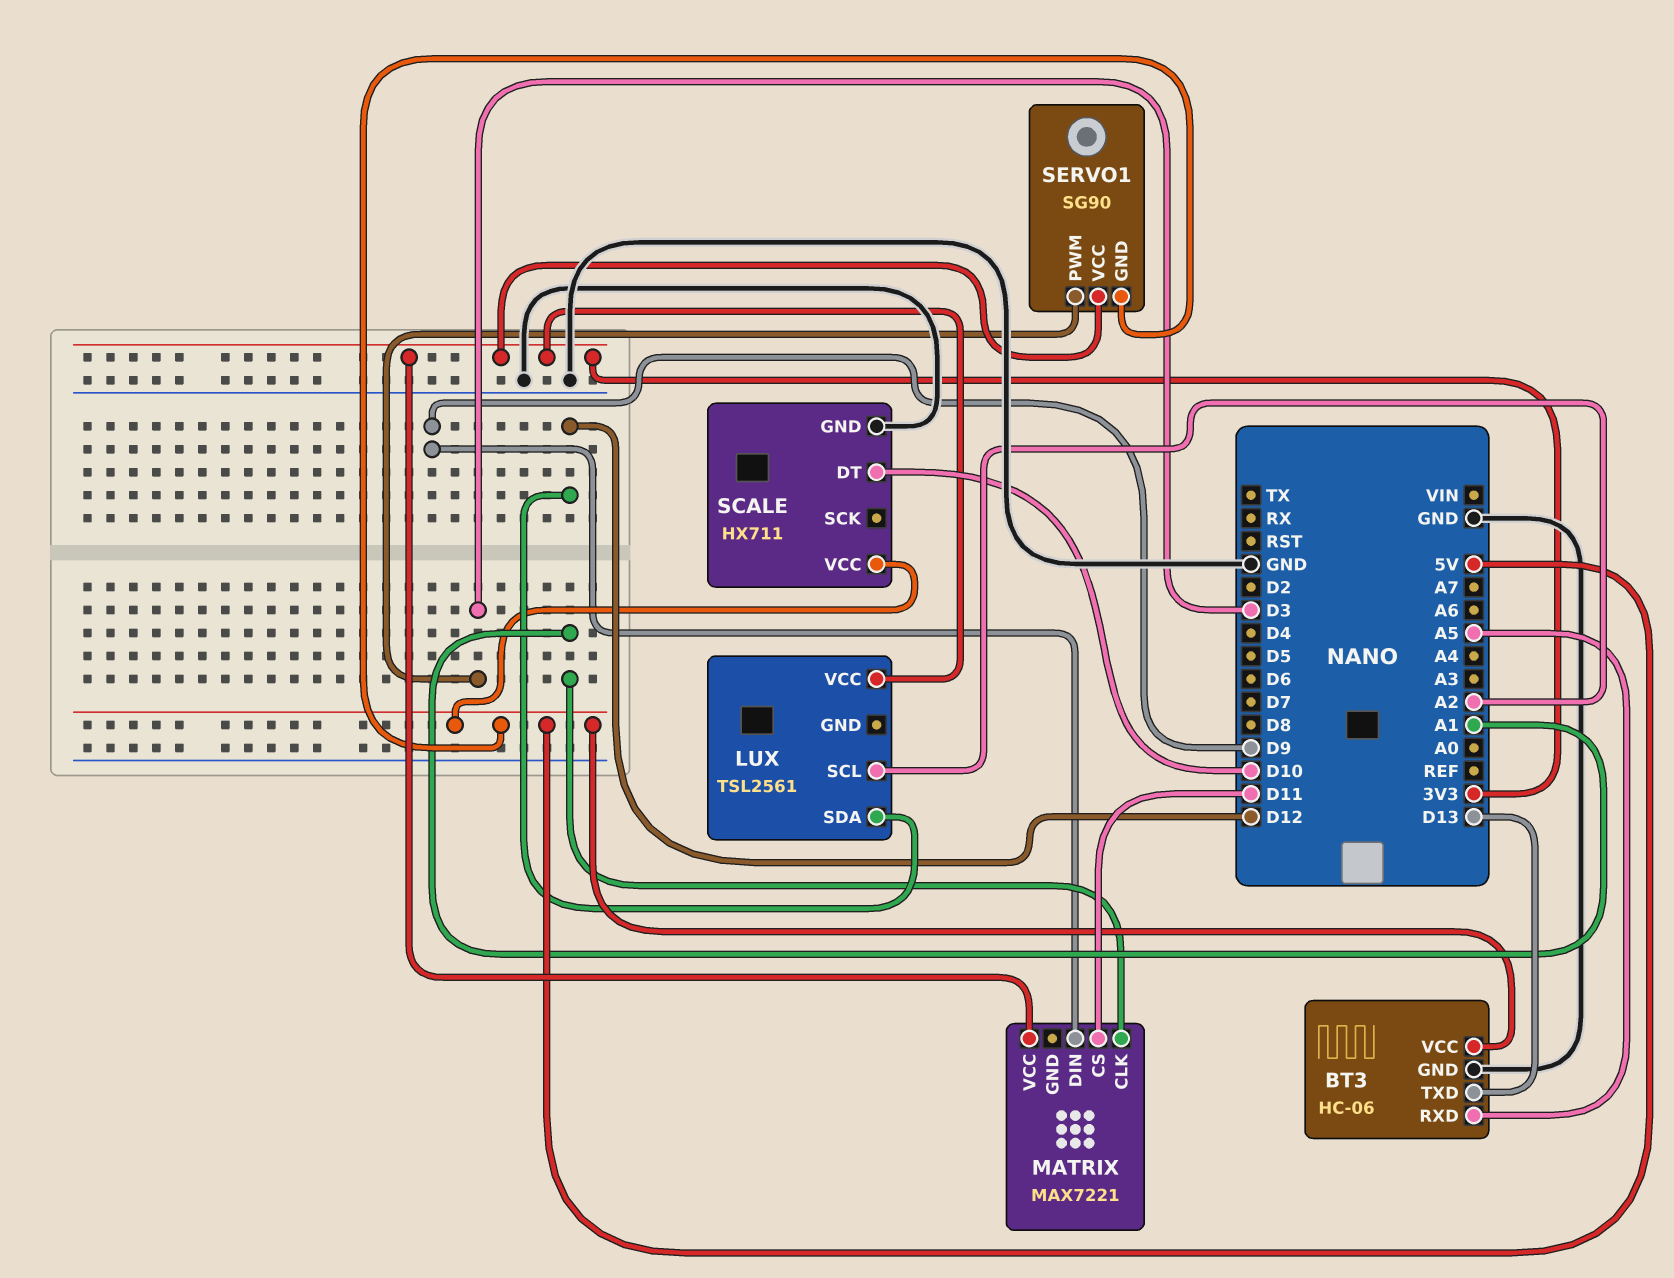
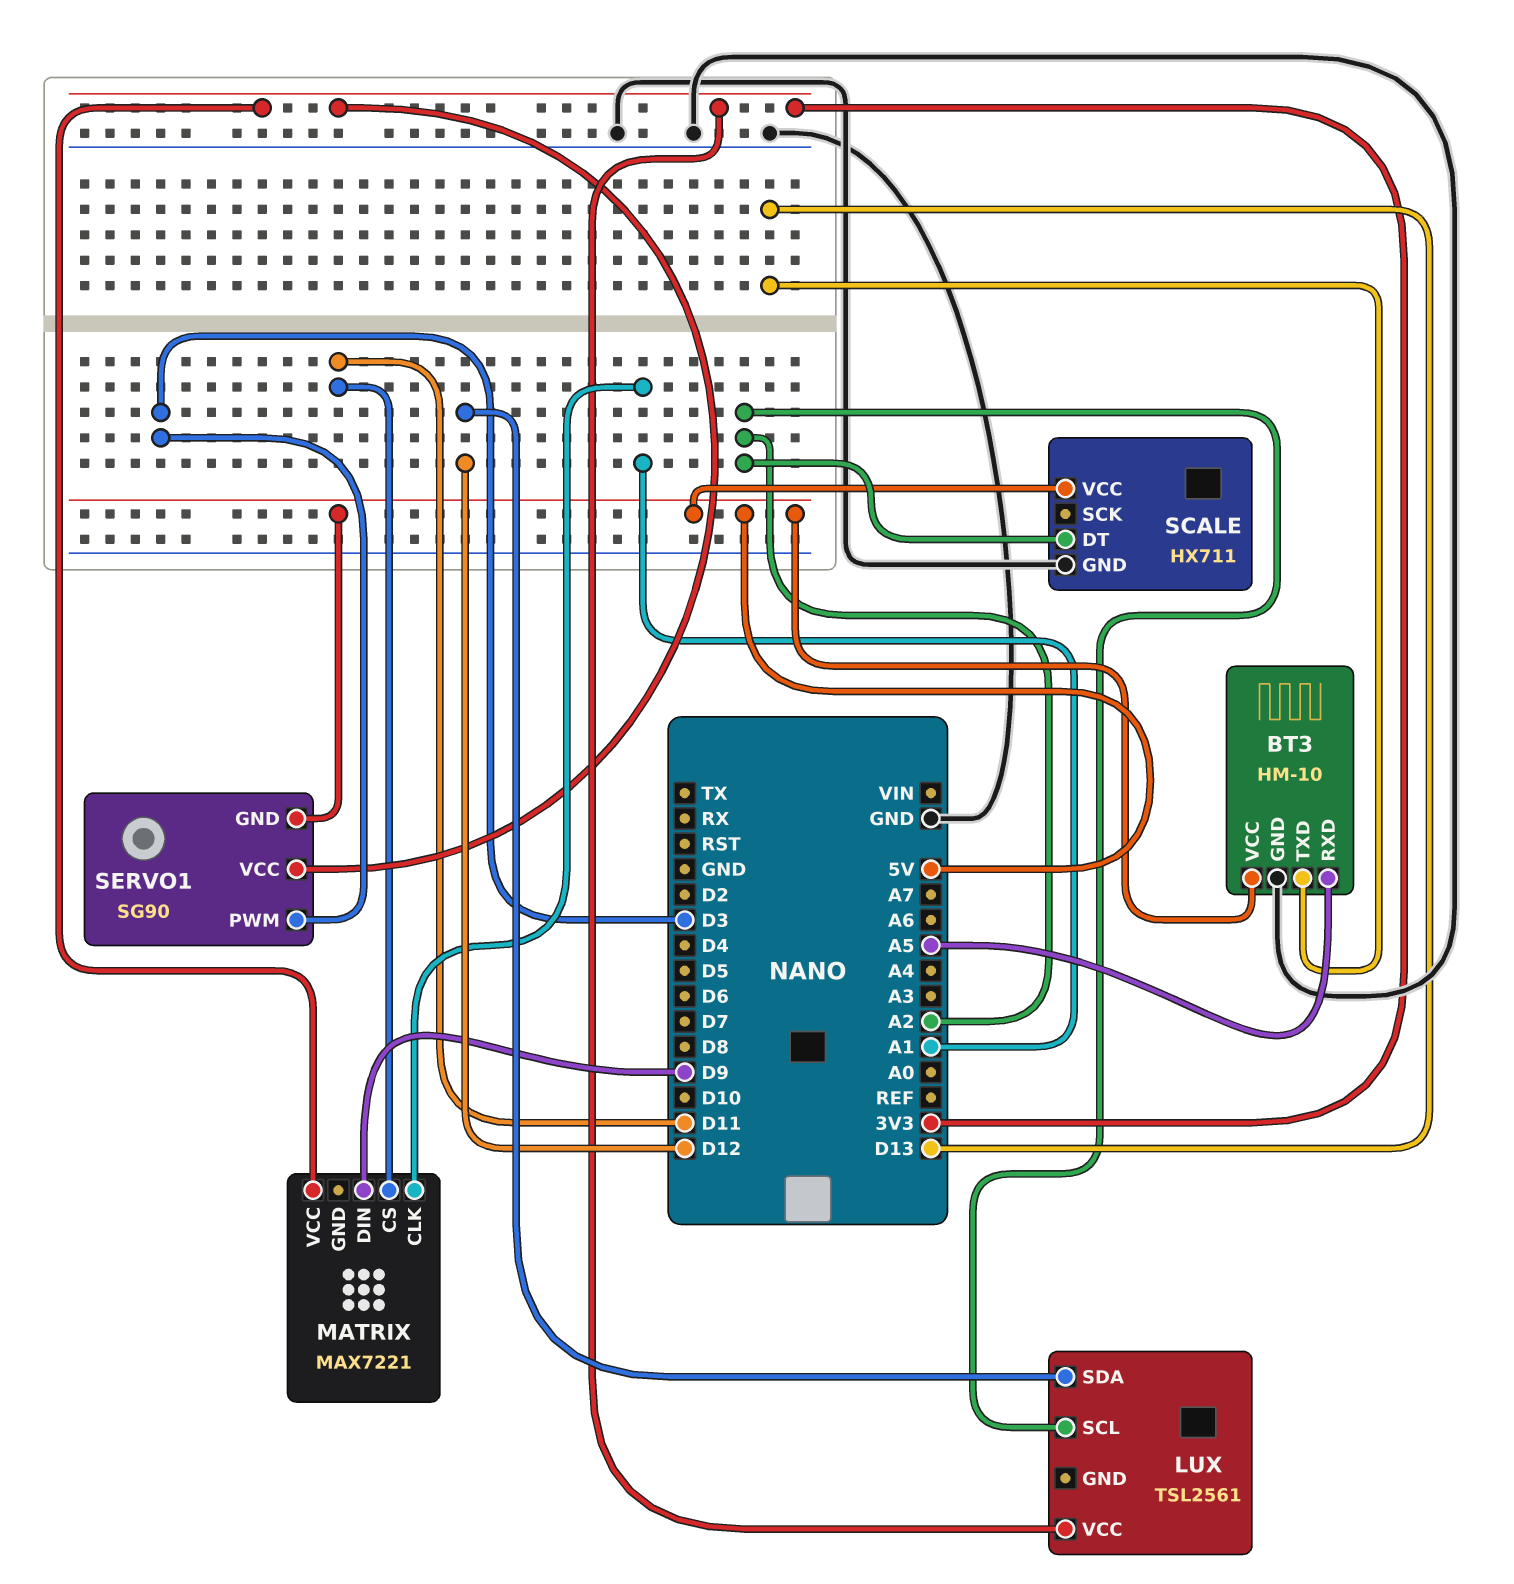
BT3: HC-06 -> HM-10
SCALE pin DT: D10 -> A2

